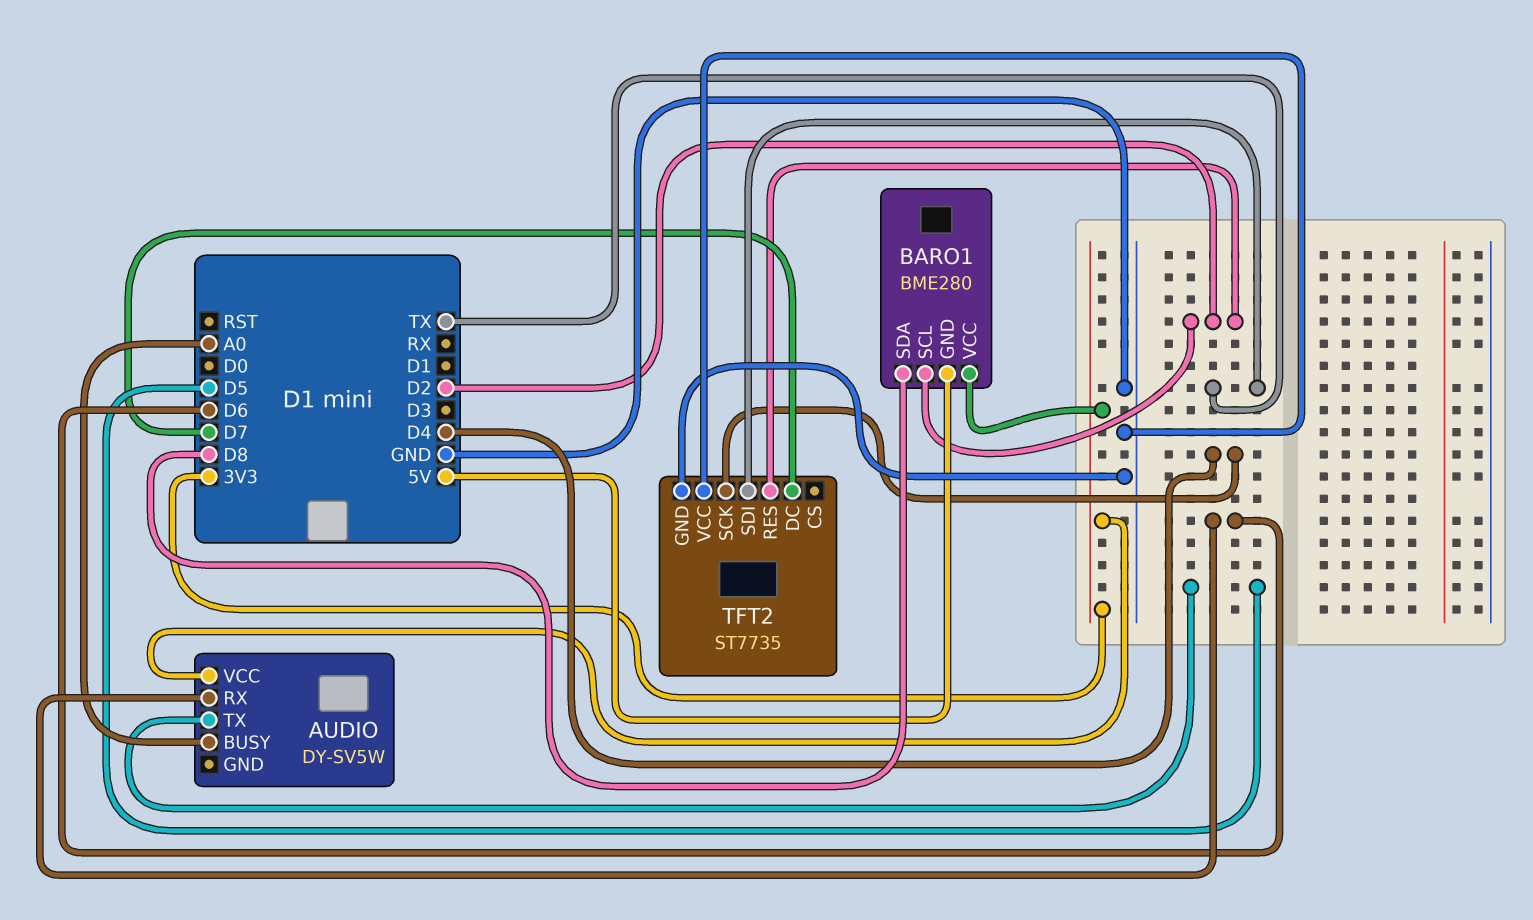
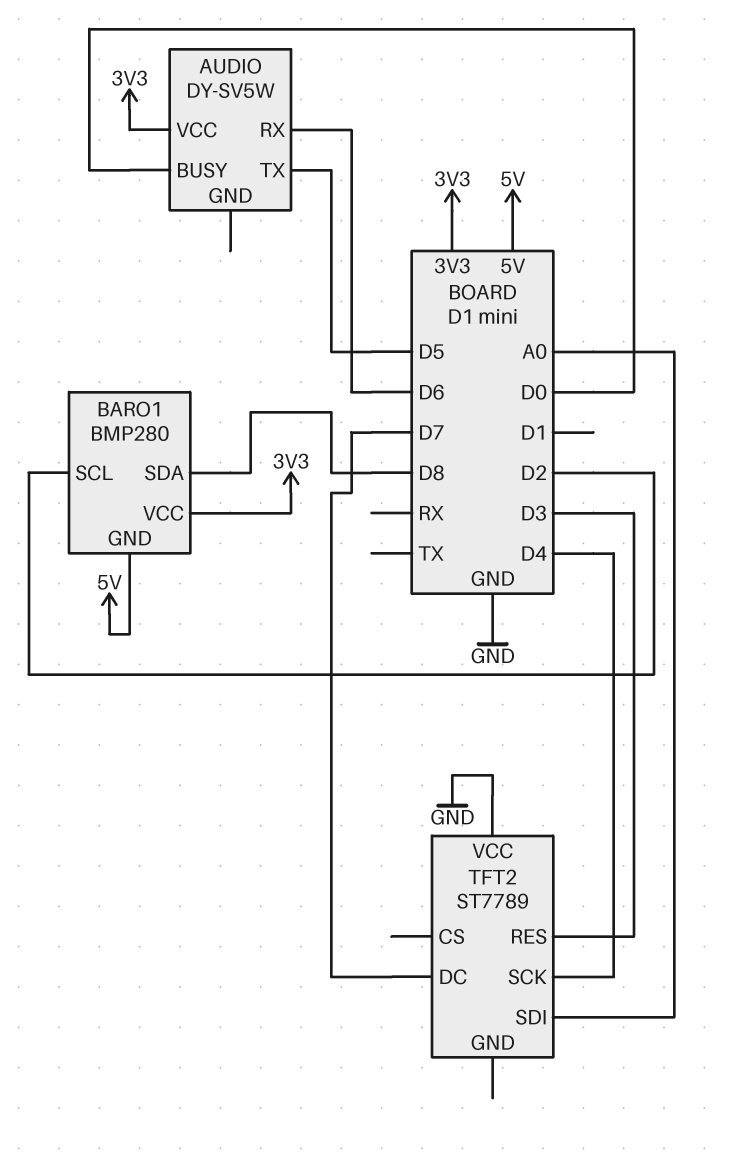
AUDIO pin BUSY: A0 -> D0
BARO1: BME280 -> BMP280
TFT2: ST7735 -> ST7789
TFT2 pin GND: GND -> none
TFT2 pin RES: D2 -> D3
TFT2 pin SDI: TX -> A0

